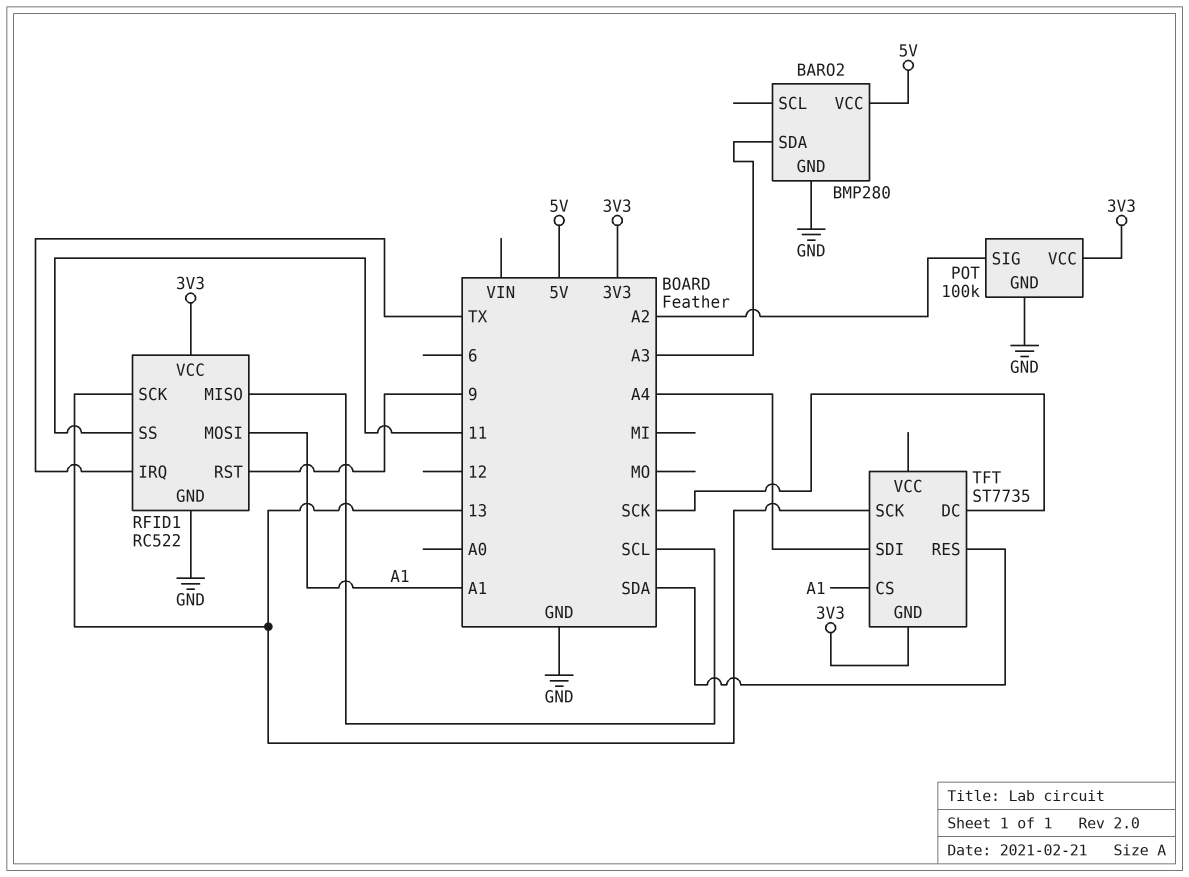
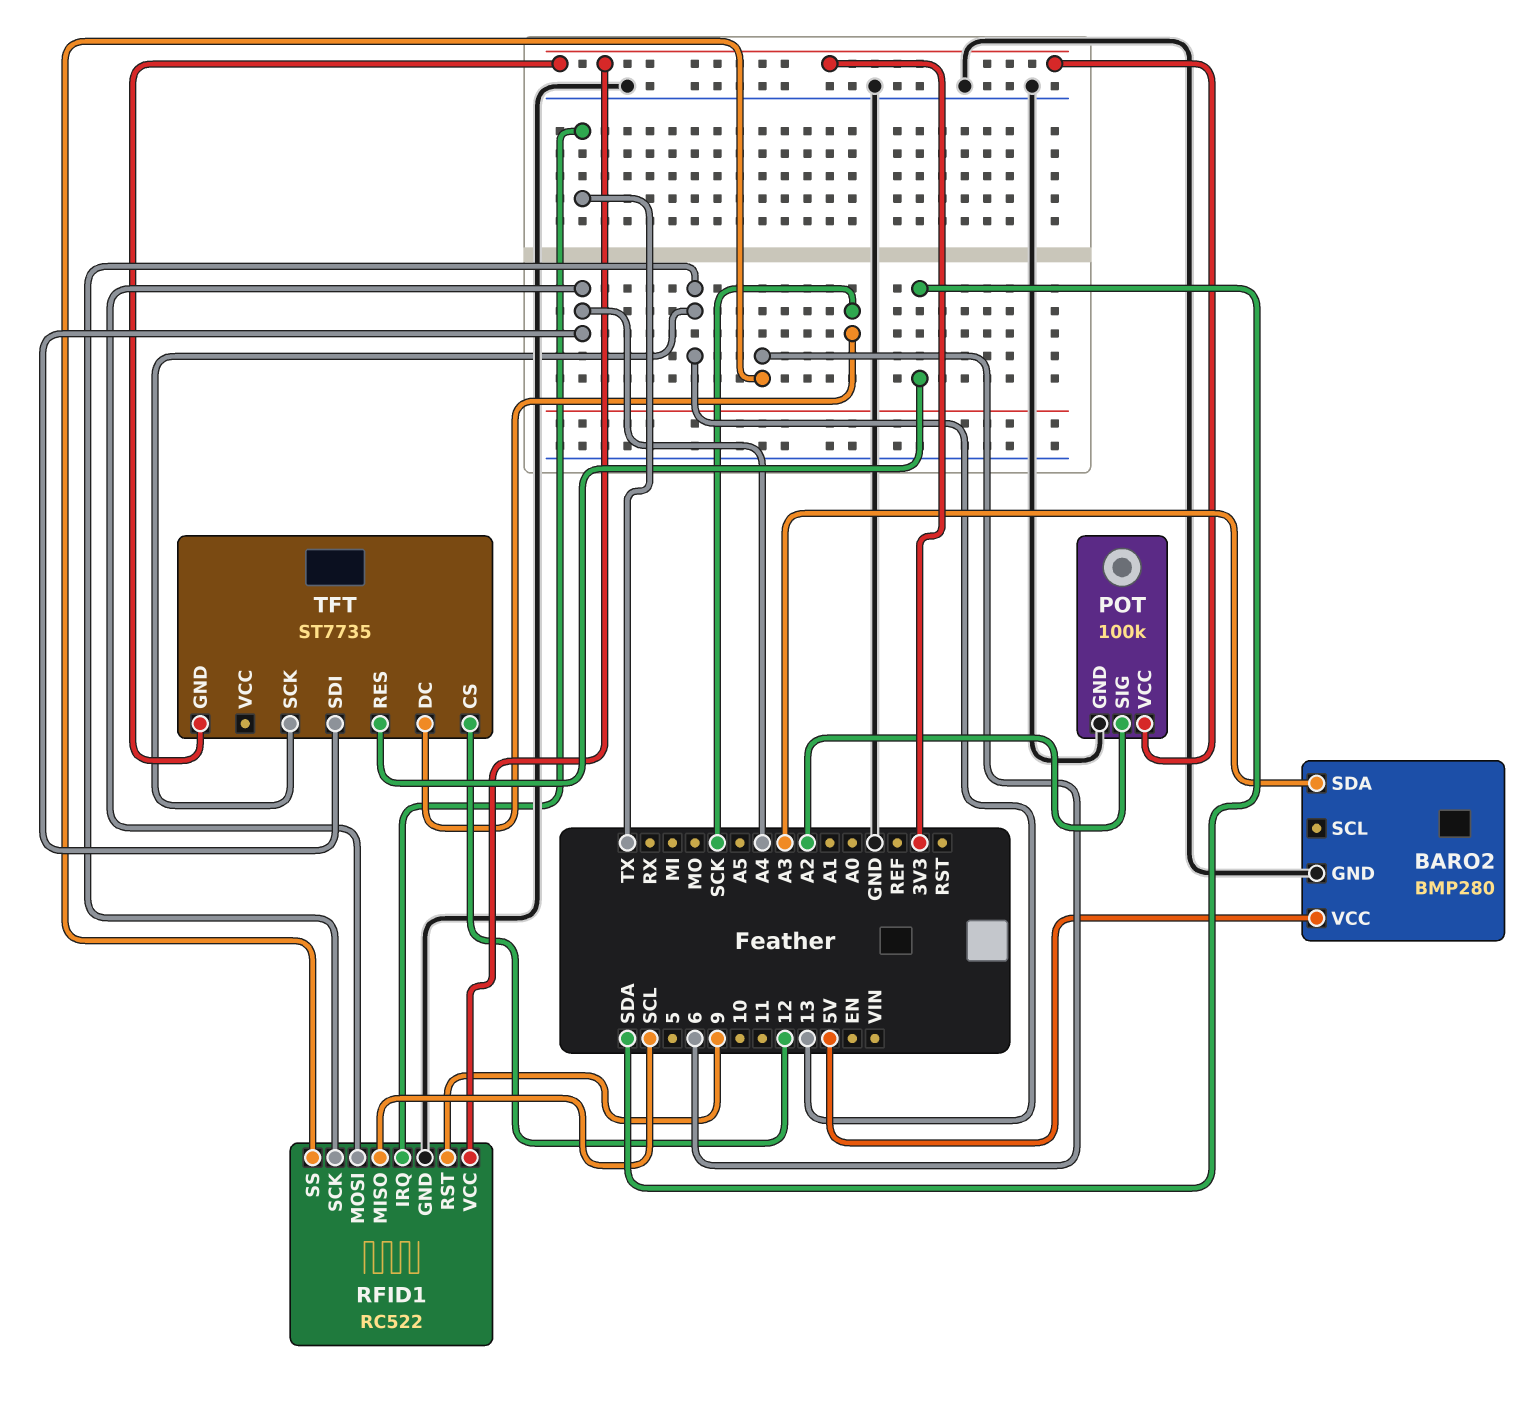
RFID1 pin MOSI: A1 -> A4
RFID1 pin SS: 11 -> 6
TFT pin CS: A1 -> 12

